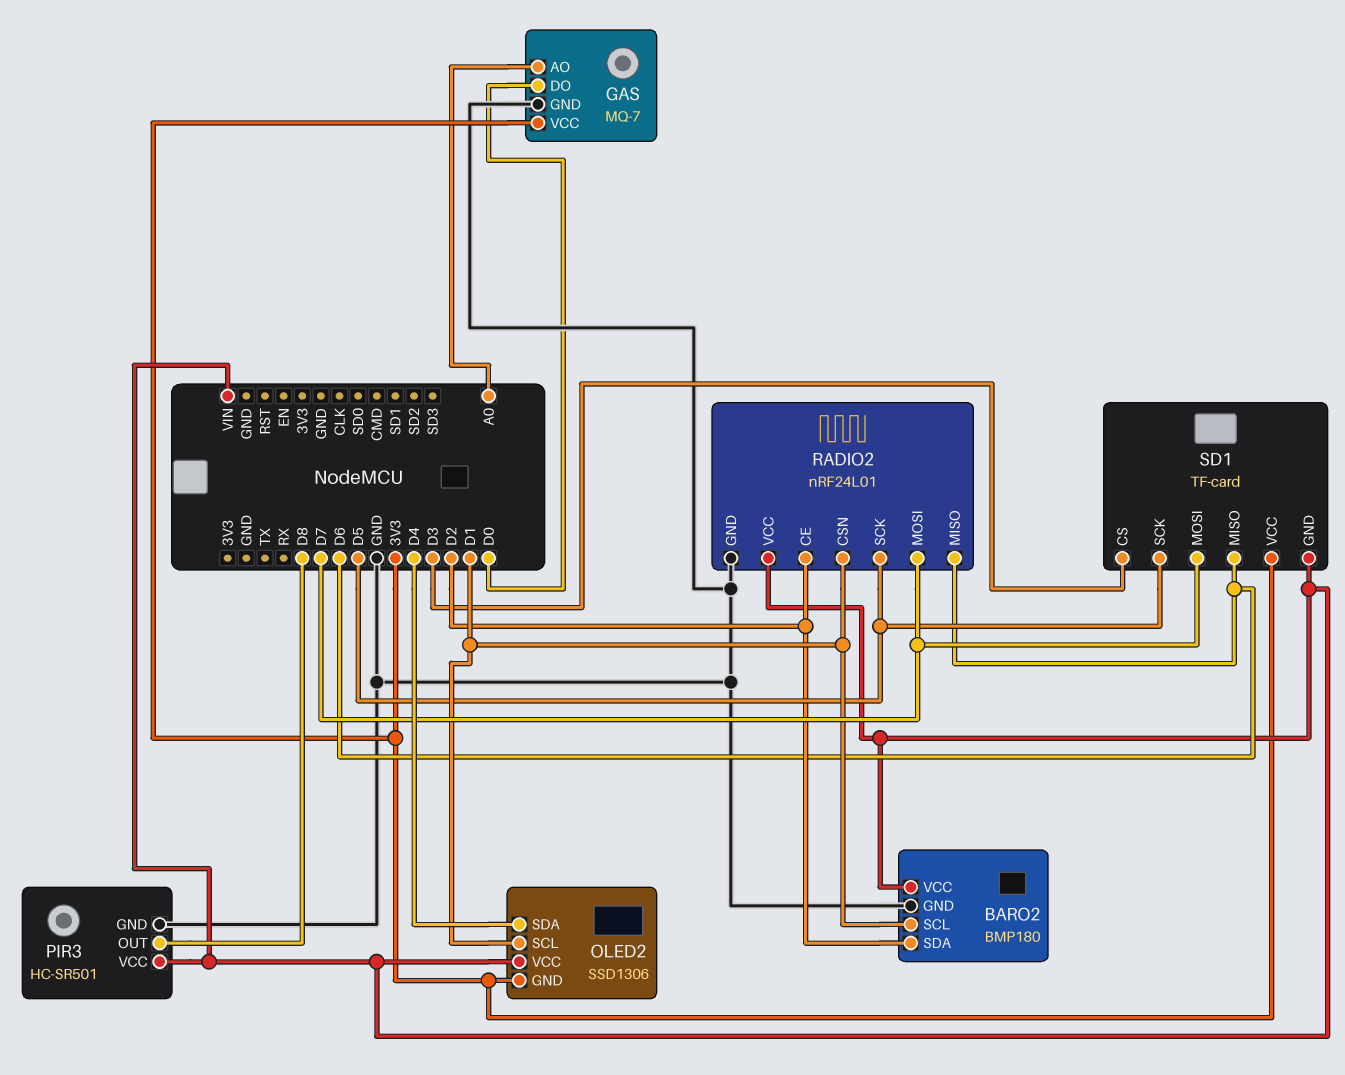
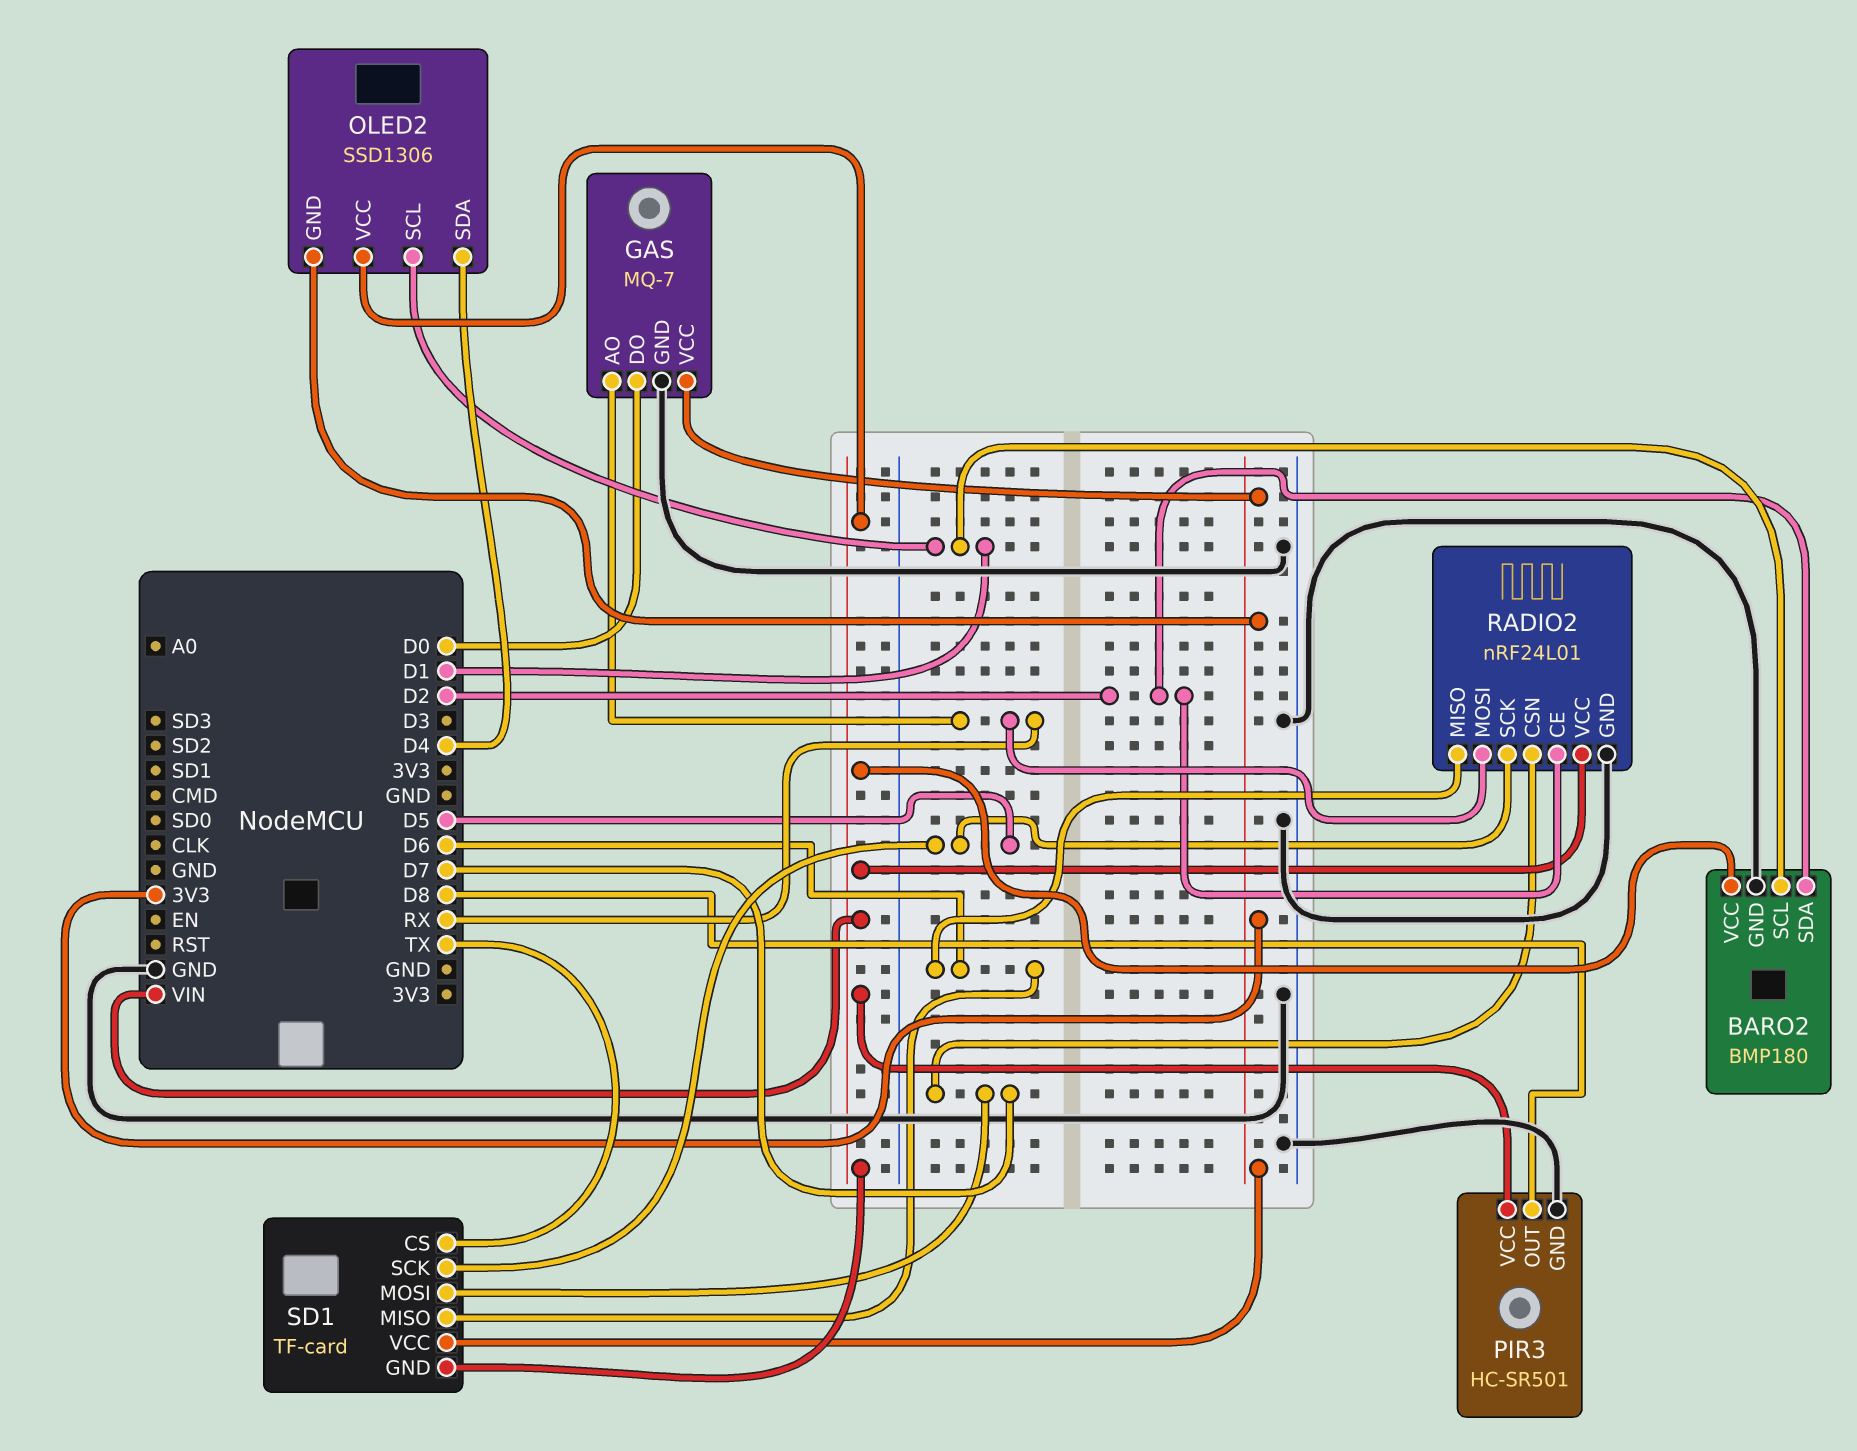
GAS pin AO: A0 -> RX
RADIO2 pin CSN: D1 -> D7
RADIO2 pin MOSI: D7 -> RX
SD1 pin CS: D3 -> TX

